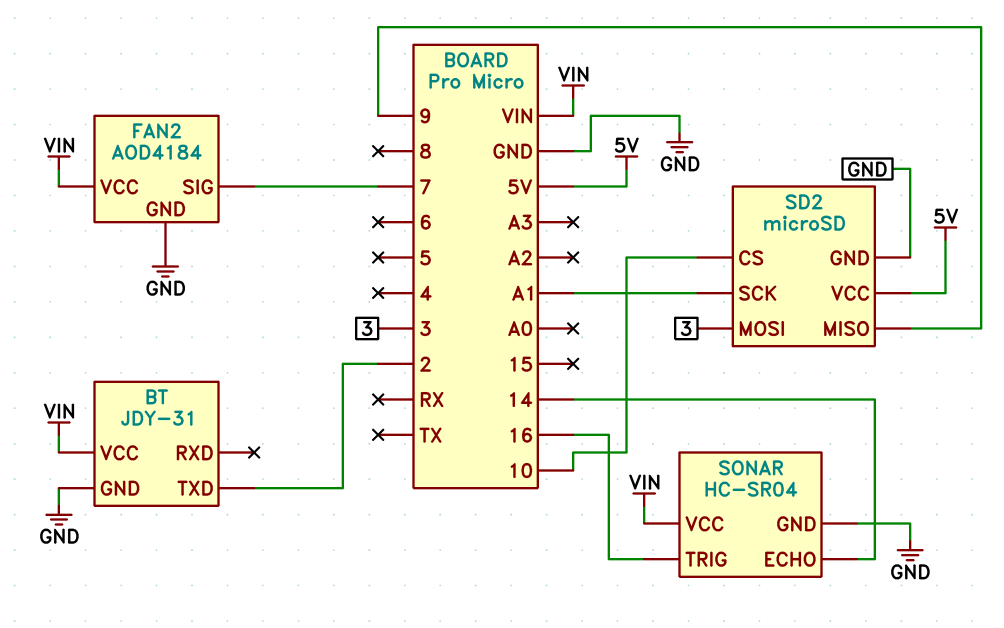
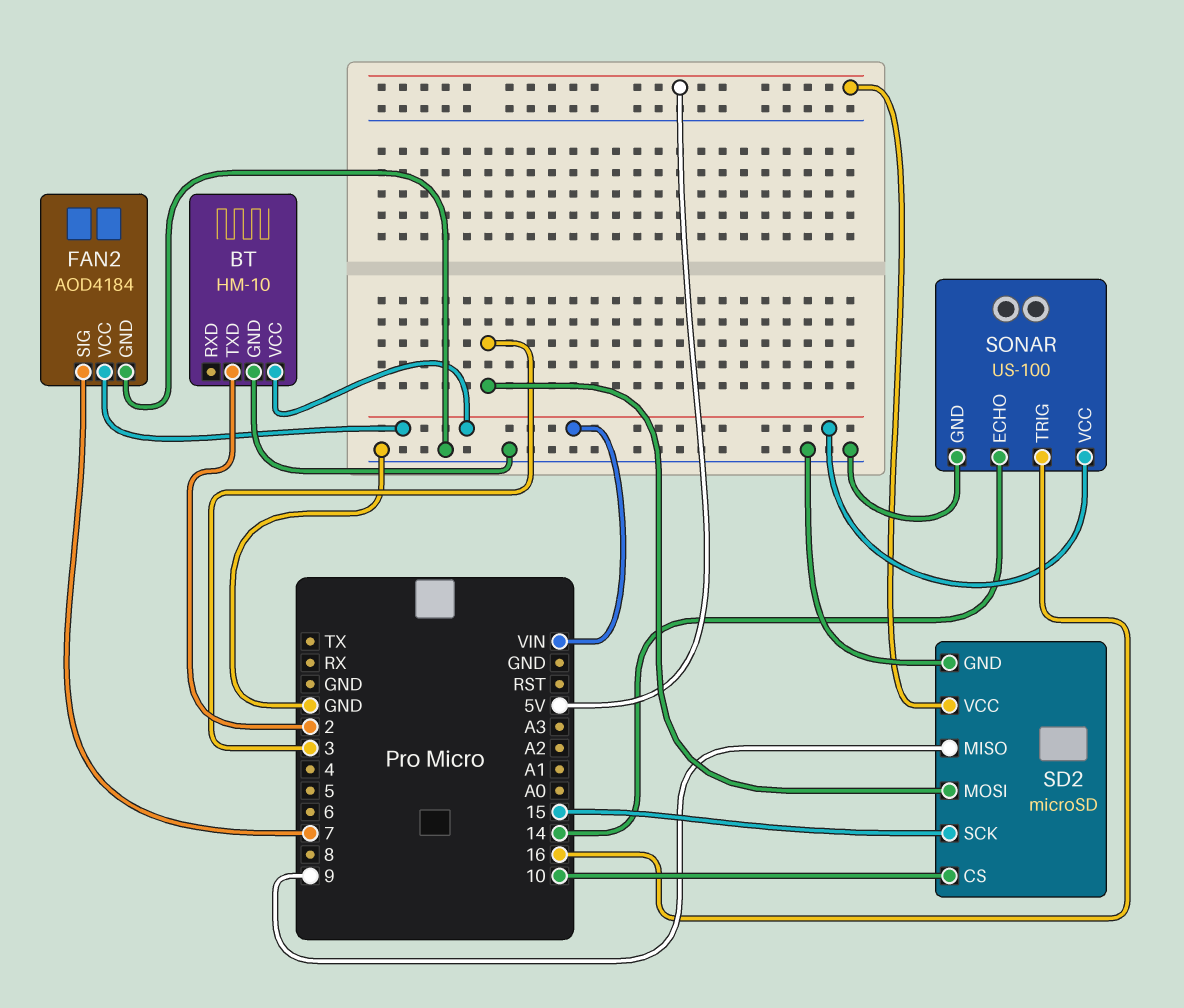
BT: JDY-31 -> HM-10
SD2 pin SCK: A1 -> 15
SONAR: HC-SR04 -> US-100

